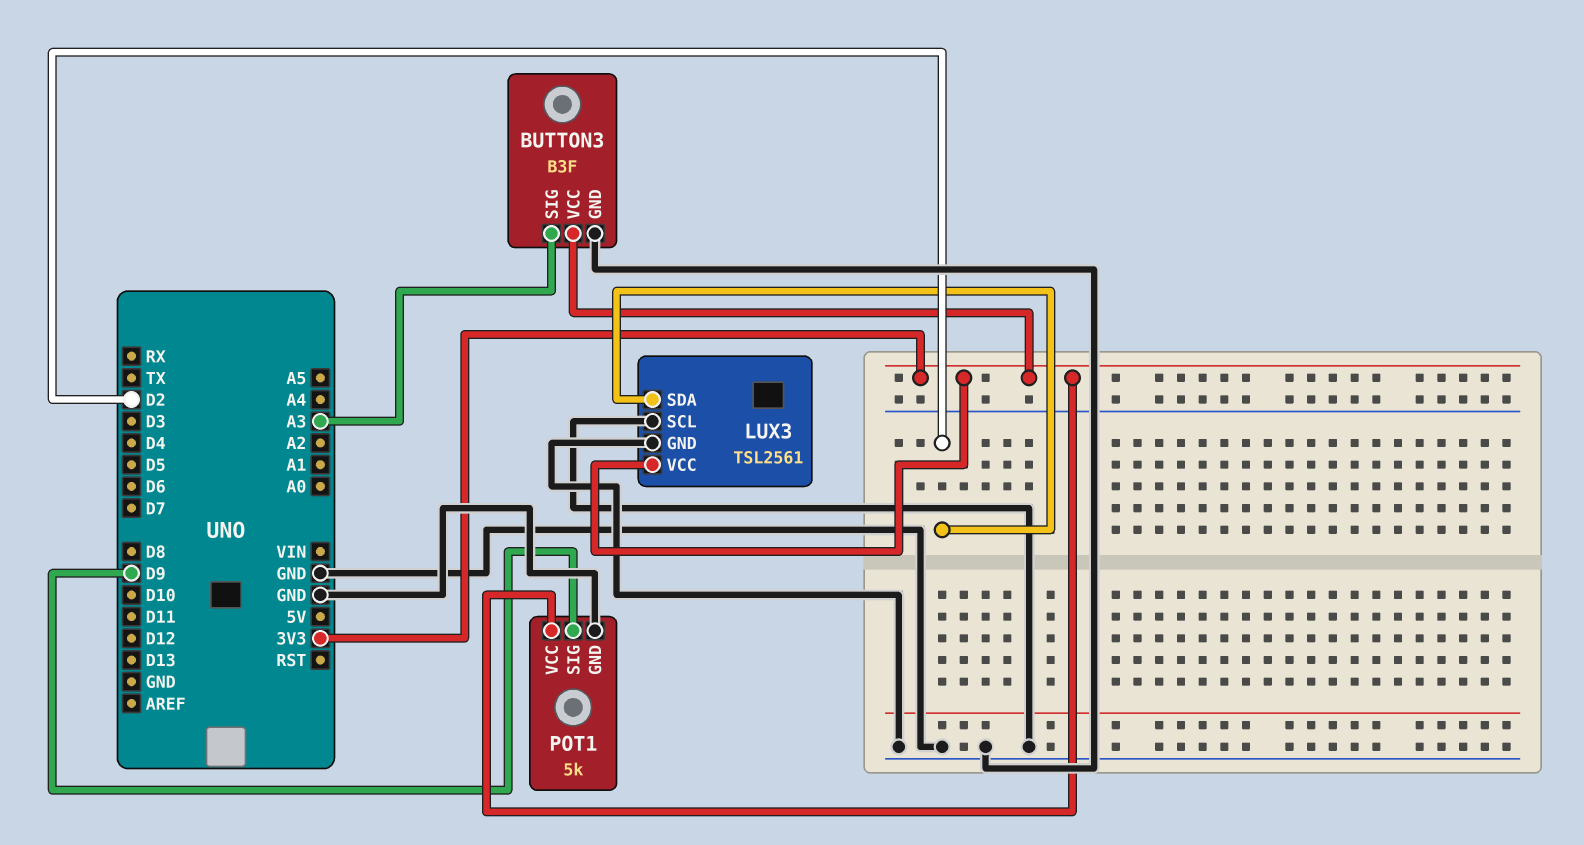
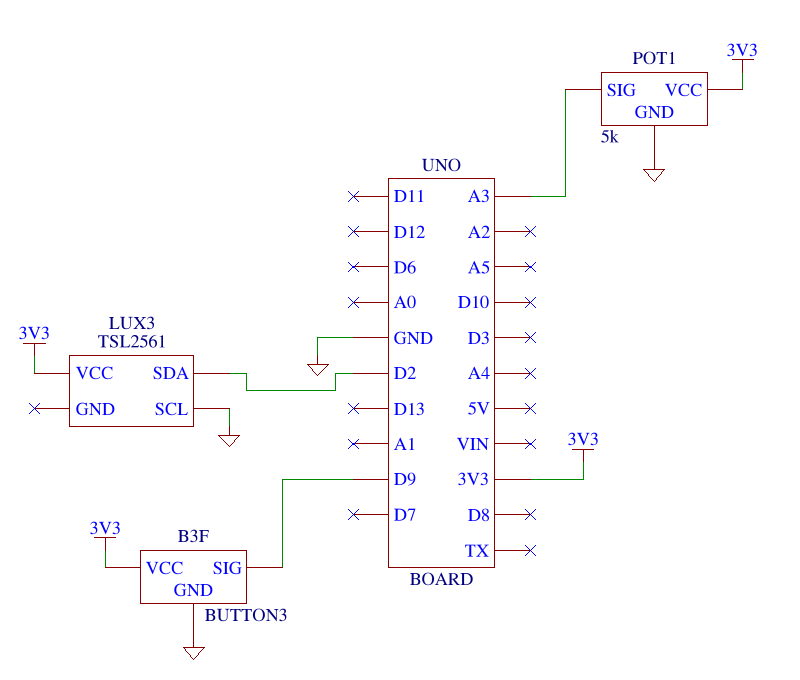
BUTTON3 pin SIG: A3 -> D9
LUX3 pin GND: GND -> none
POT1 pin SIG: D9 -> A3

